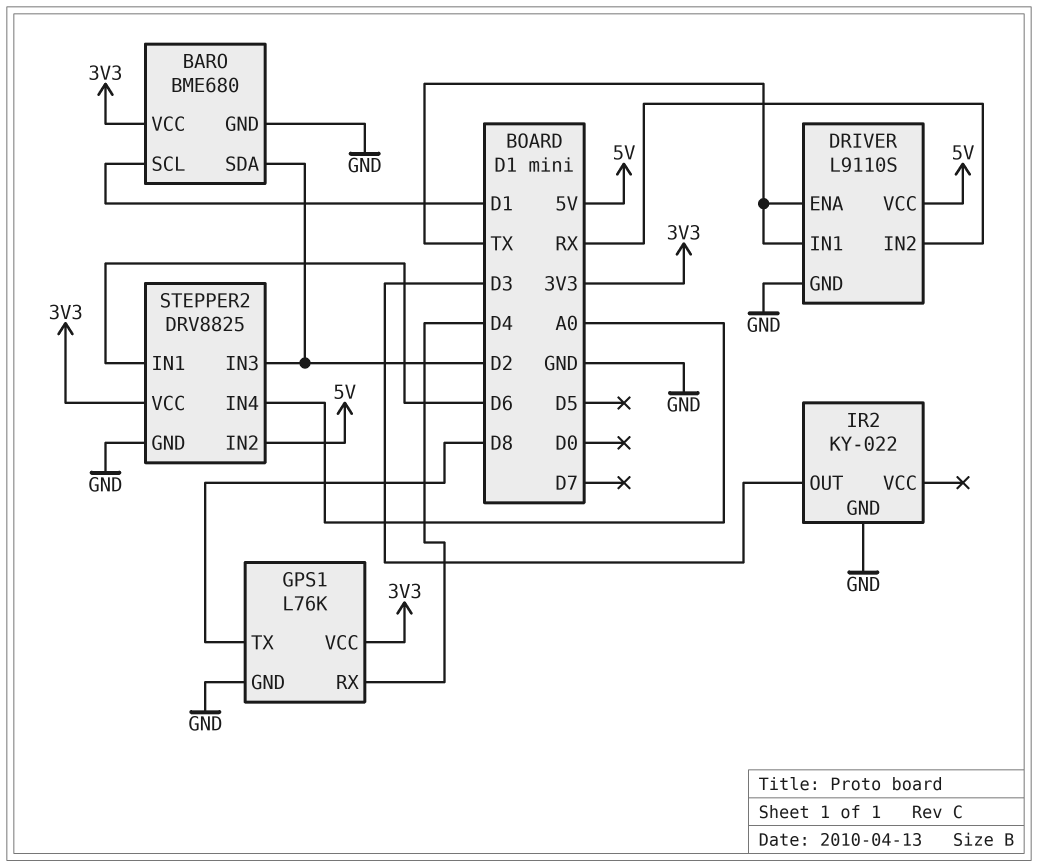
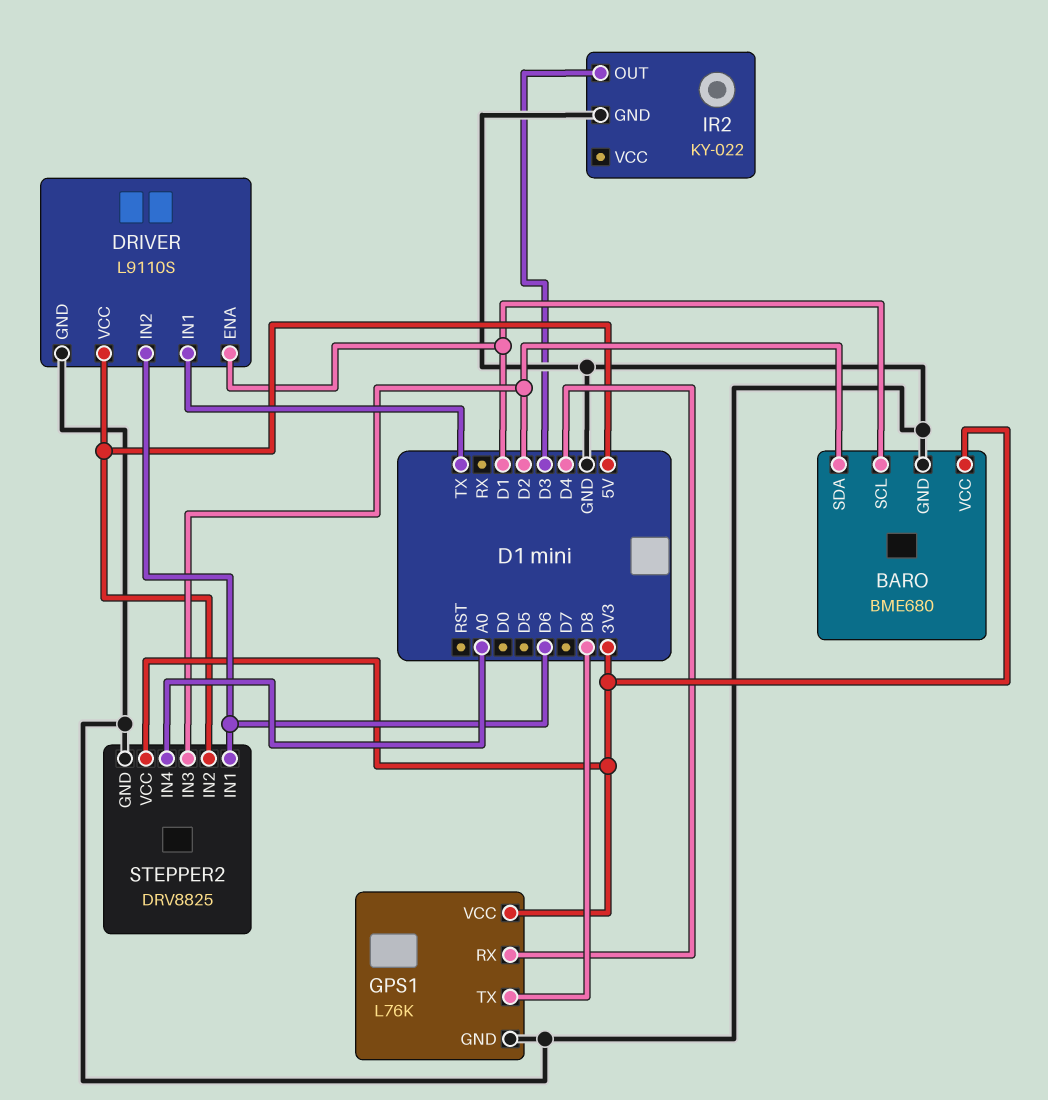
DRIVER pin ENA: TX -> D1
DRIVER pin IN2: RX -> D6

